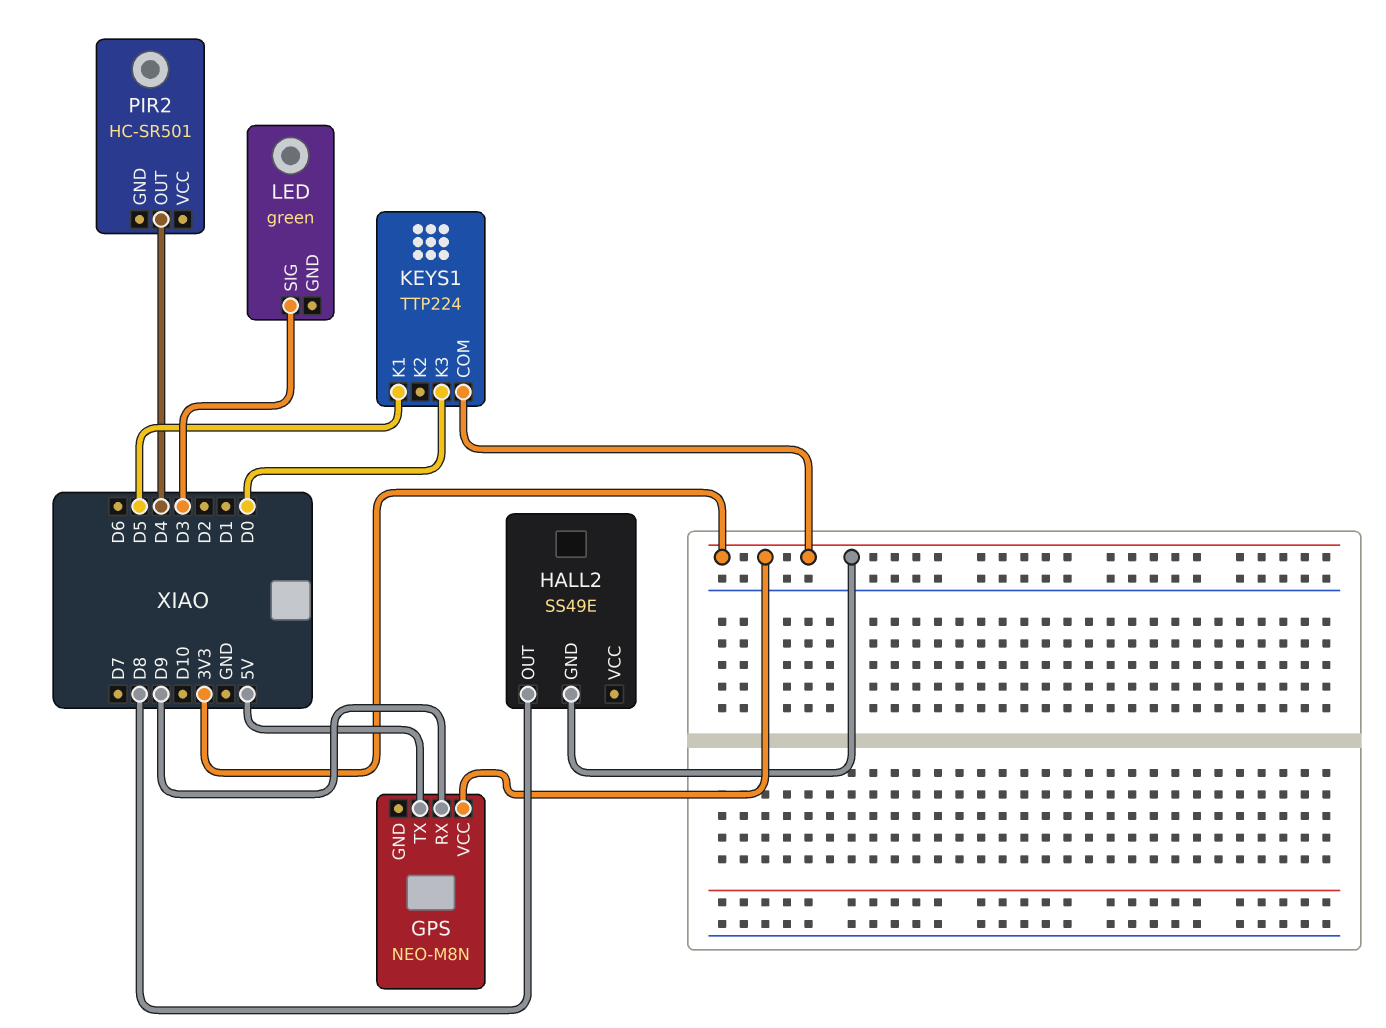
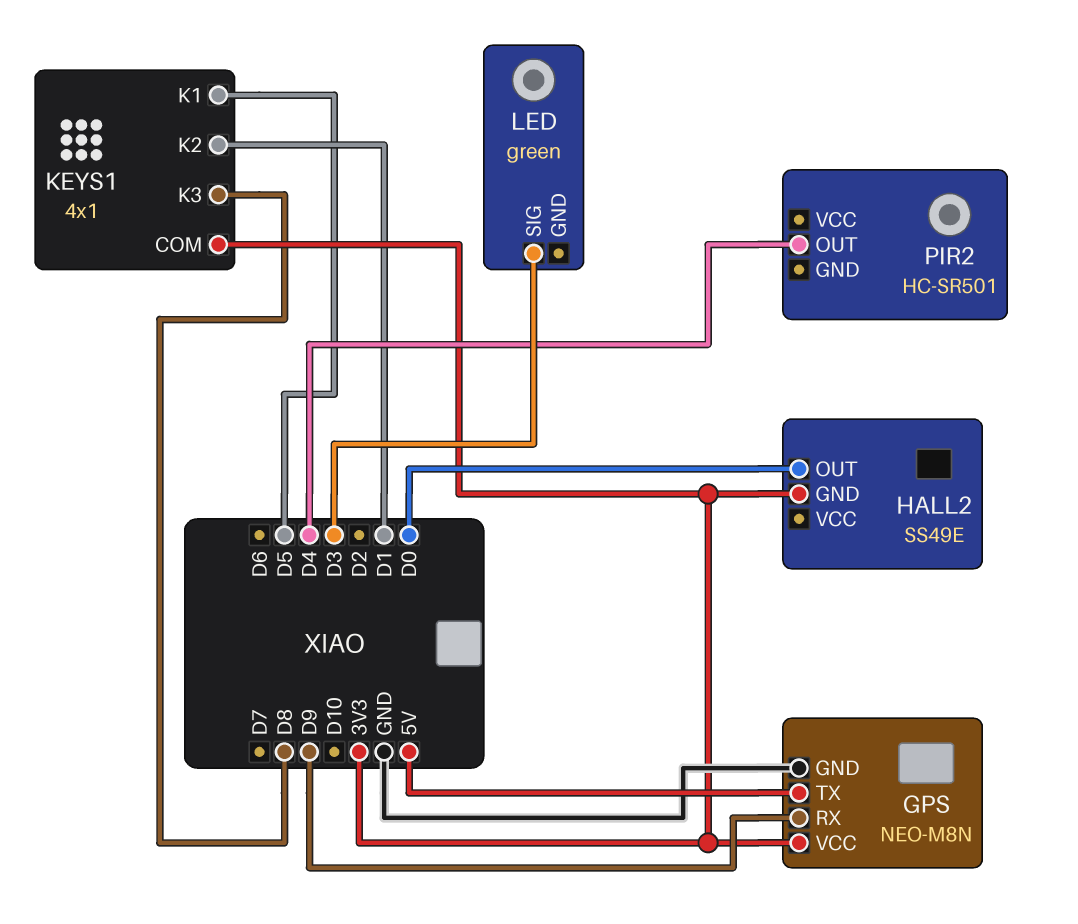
GPS pin GND: none -> GND
HALL2 pin OUT: D8 -> D0
KEYS1: TTP224 -> 4x1
KEYS1 pin K2: none -> D1
KEYS1 pin K3: D0 -> D8

